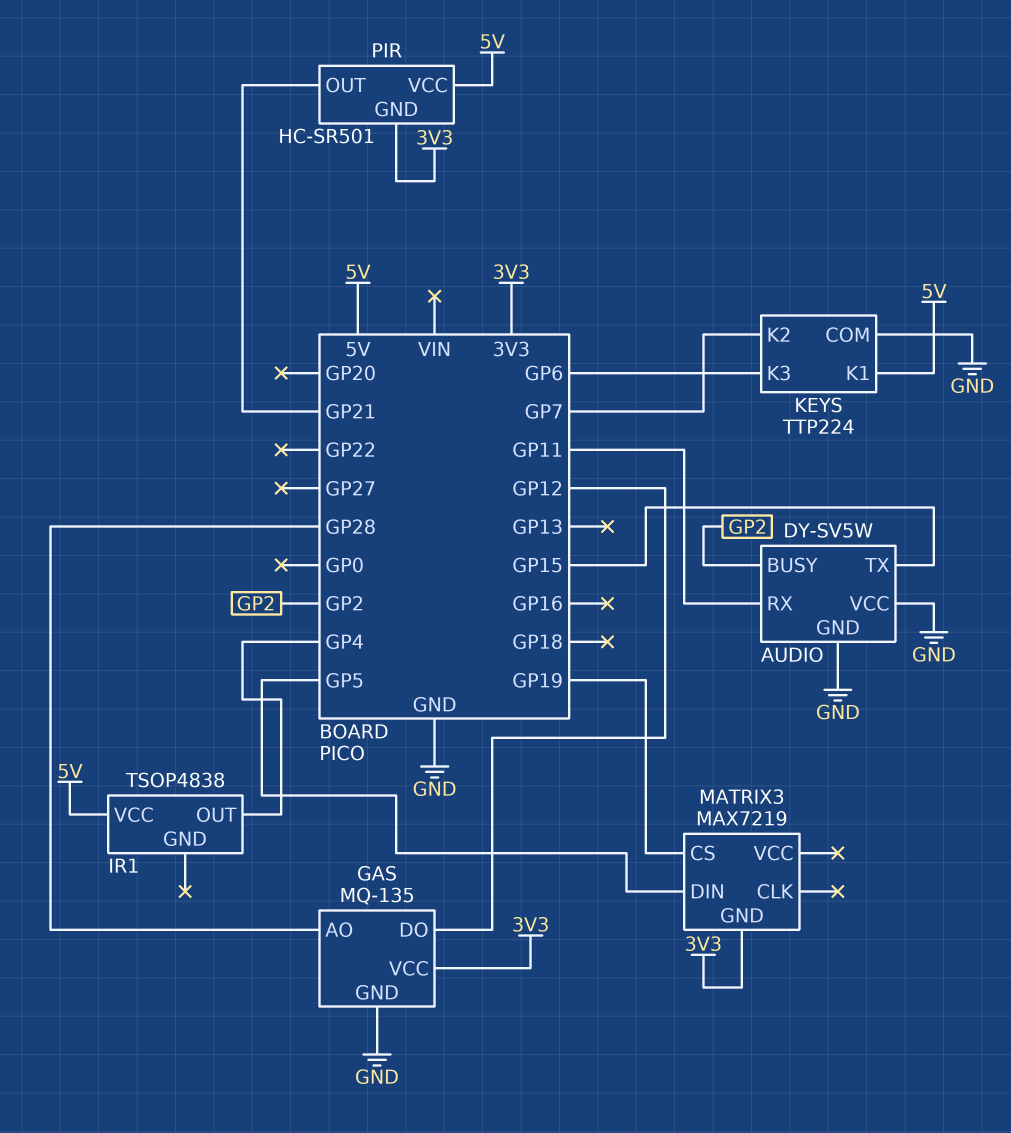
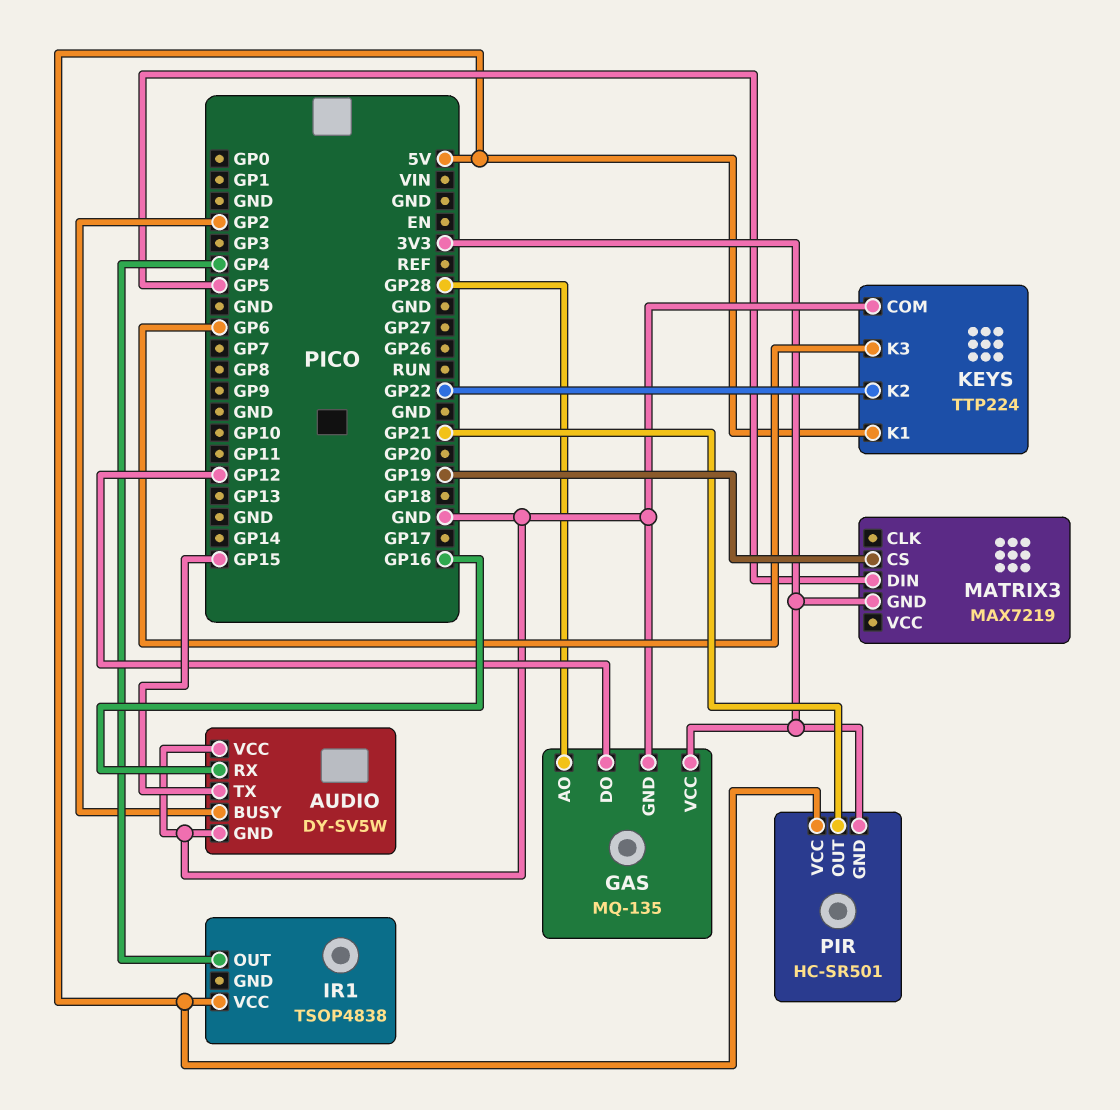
AUDIO pin RX: GP11 -> GP16
KEYS pin K2: GP7 -> GP22

